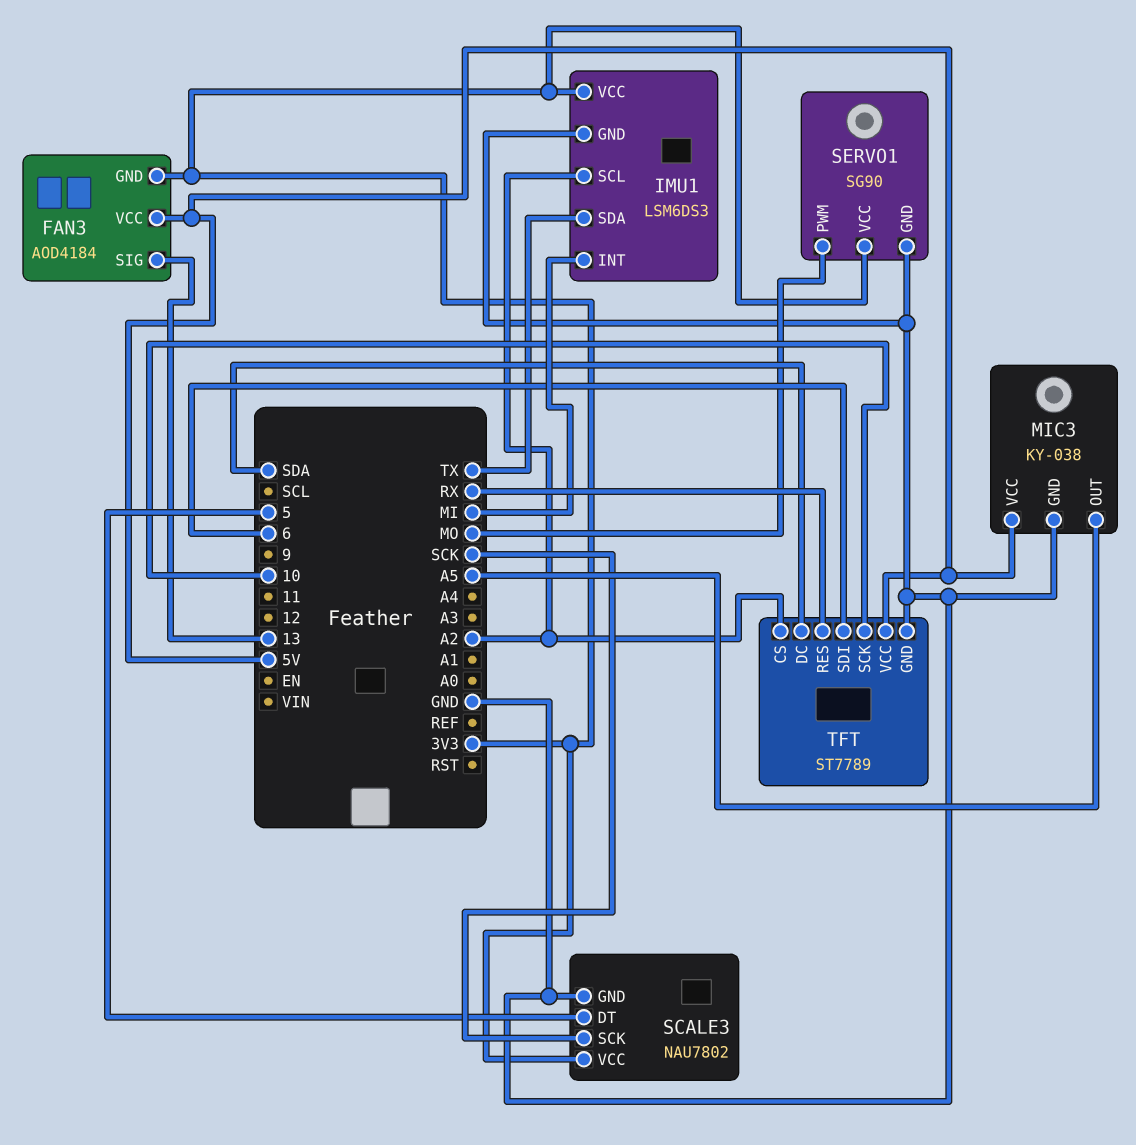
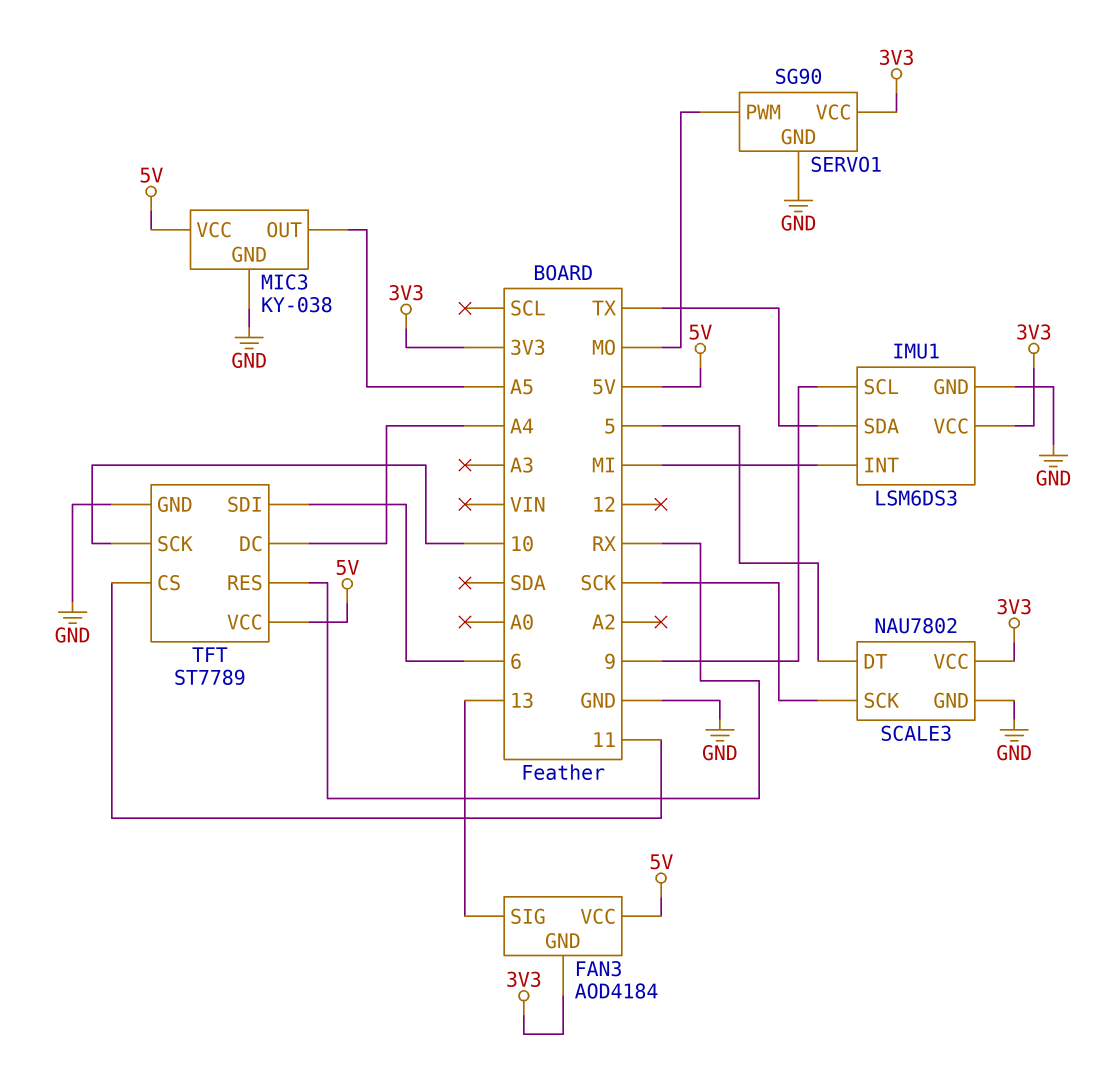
IMU1 pin SCL: A2 -> 9
TFT pin CS: A2 -> 11
TFT pin DC: SDA -> A4

